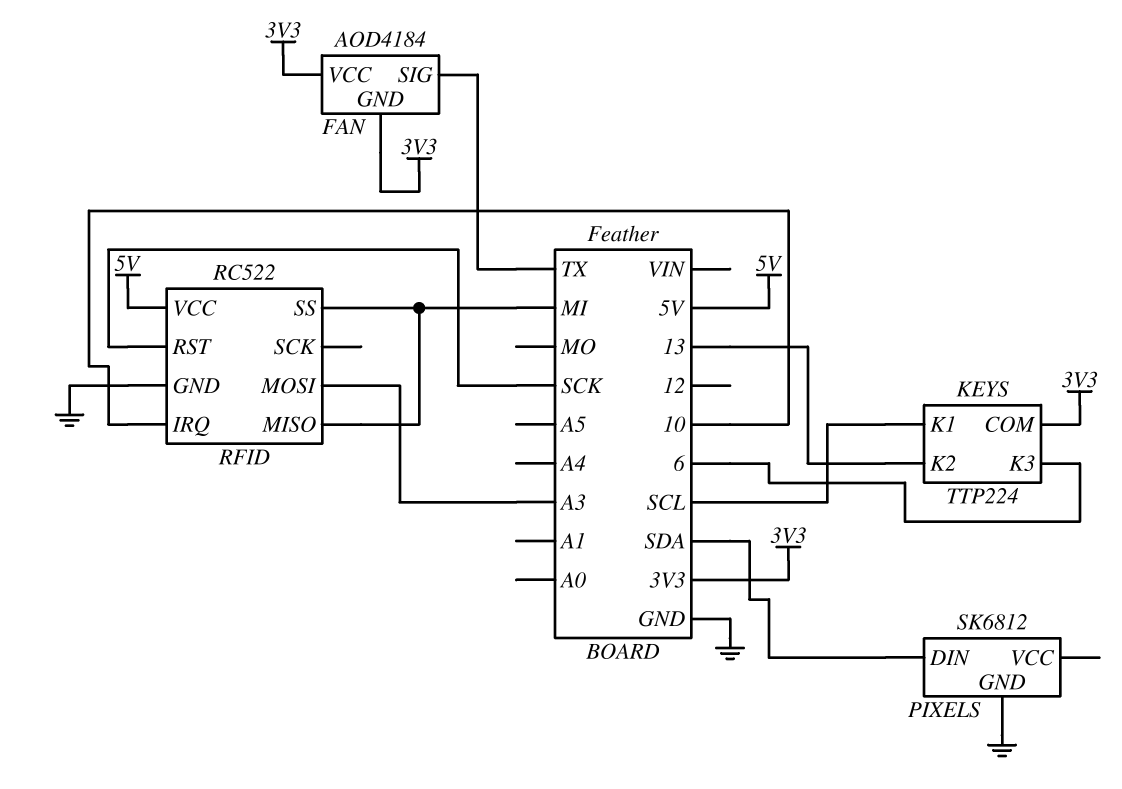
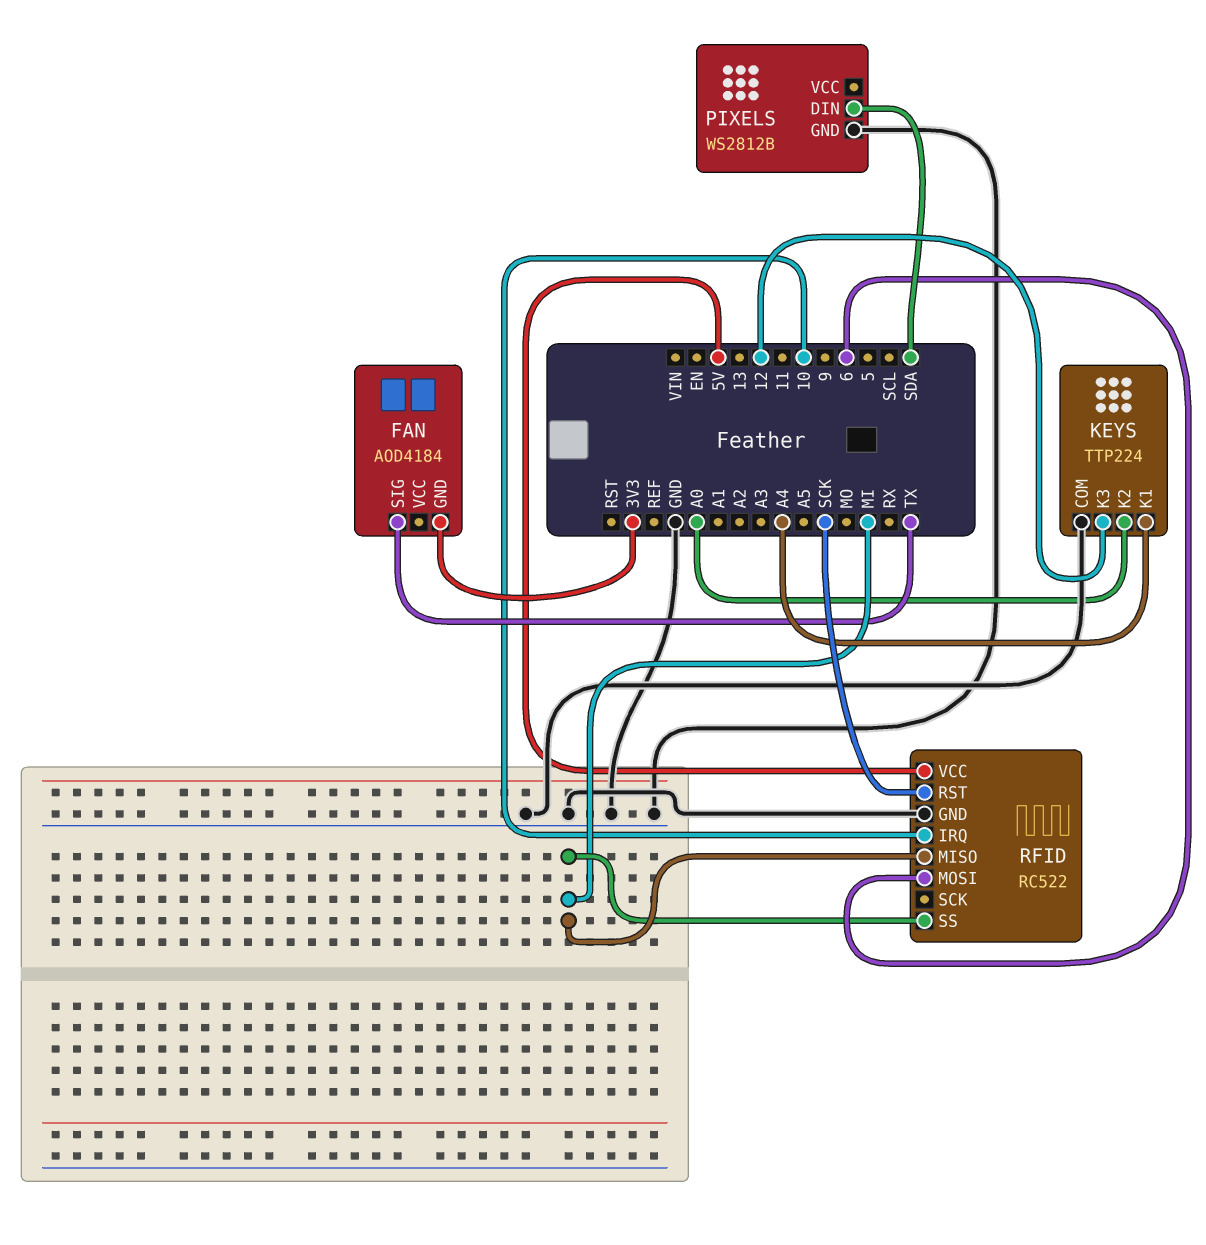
FAN pin VCC: 3V3 -> none
KEYS pin COM: 3V3 -> GND
KEYS pin K1: SCL -> A4
KEYS pin K2: 13 -> A0
KEYS pin K3: 6 -> 12
PIXELS: SK6812 -> WS2812B
RFID pin MOSI: A3 -> 6

